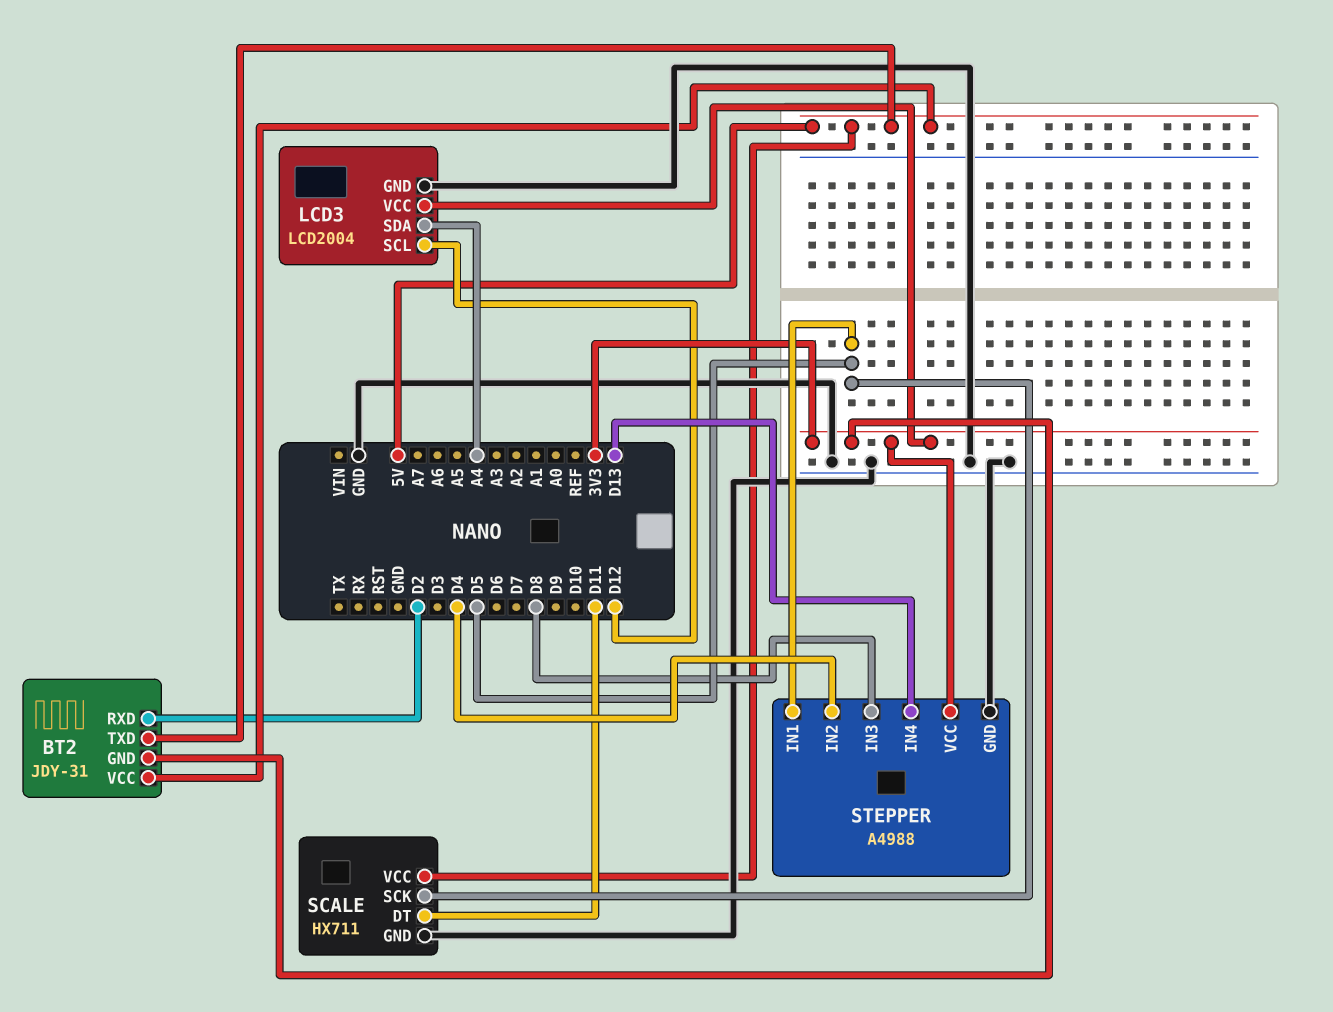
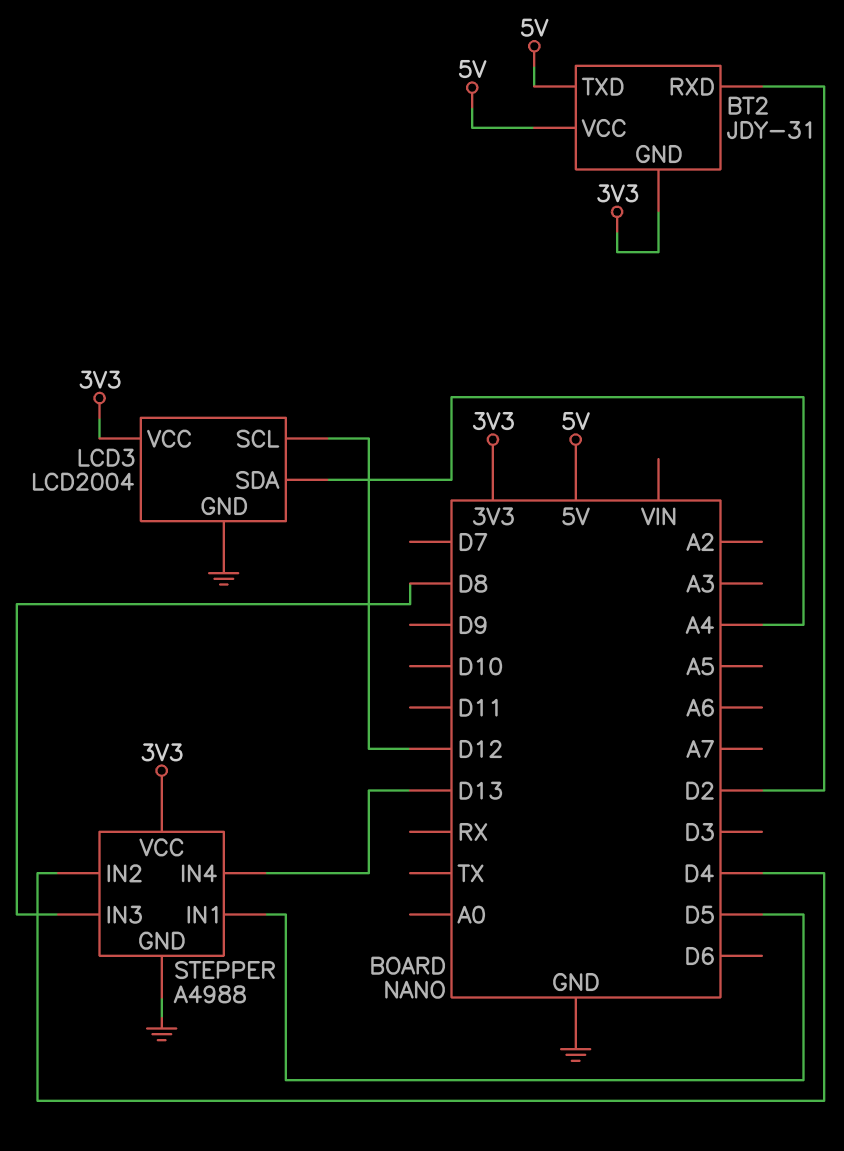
SCALE: HX711 -> none
SCALE pin DT: D11 -> none
SCALE pin GND: GND -> none
SCALE pin SCK: D5 -> none
SCALE pin VCC: 5V -> none

